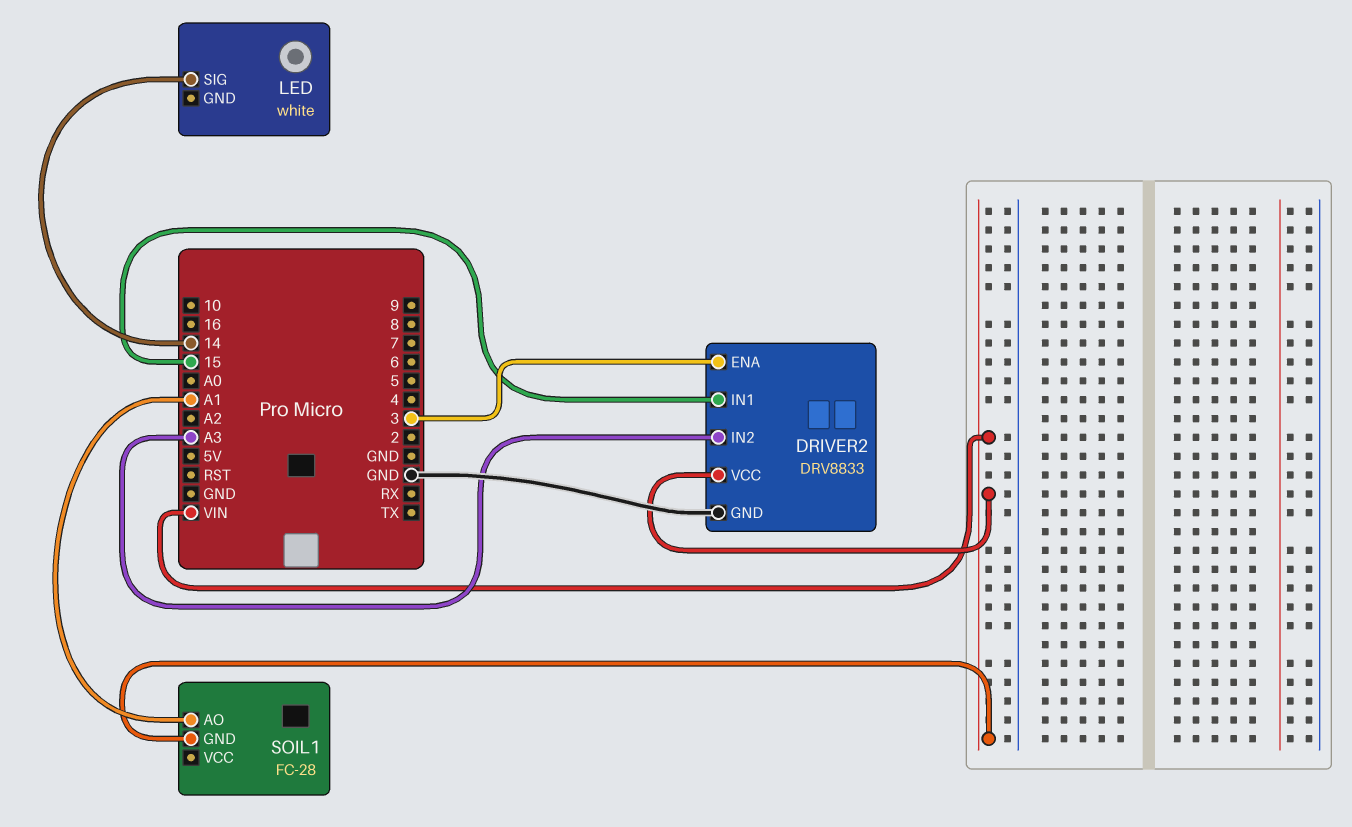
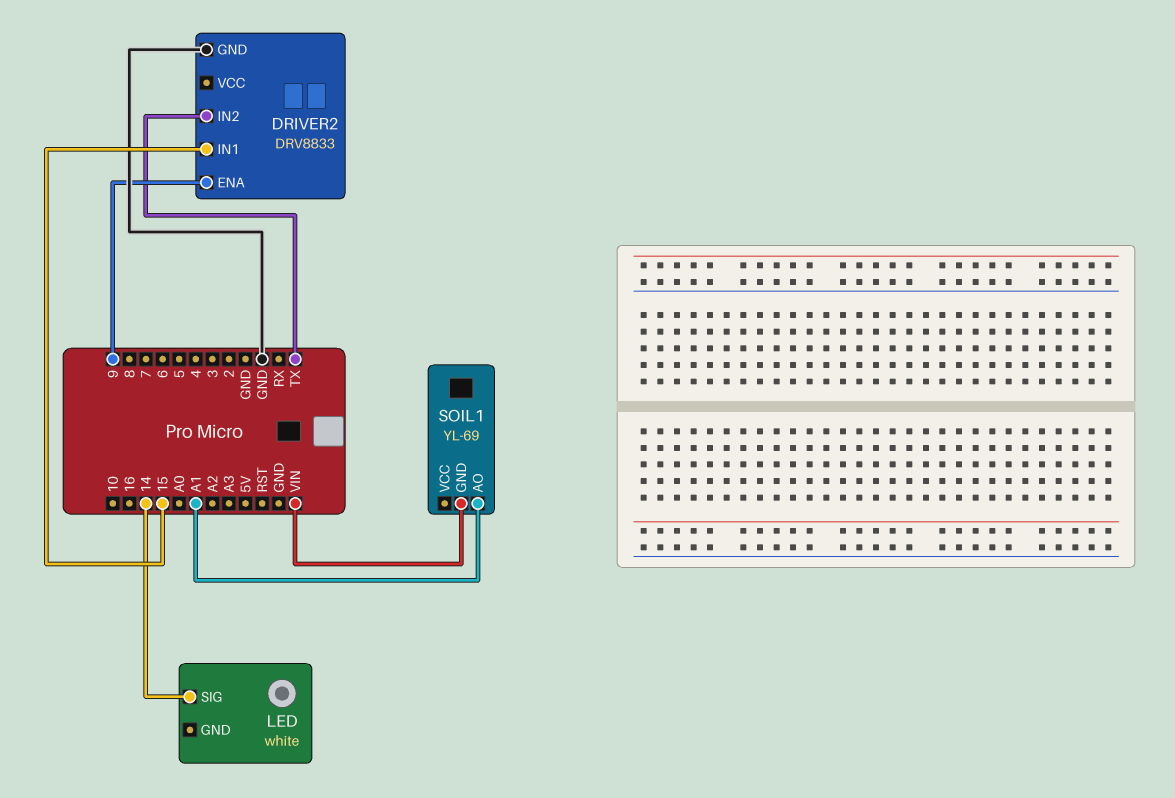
DRIVER2 pin ENA: 3 -> 9
DRIVER2 pin IN2: A3 -> TX
DRIVER2 pin VCC: VIN -> none
SOIL1: FC-28 -> YL-69

